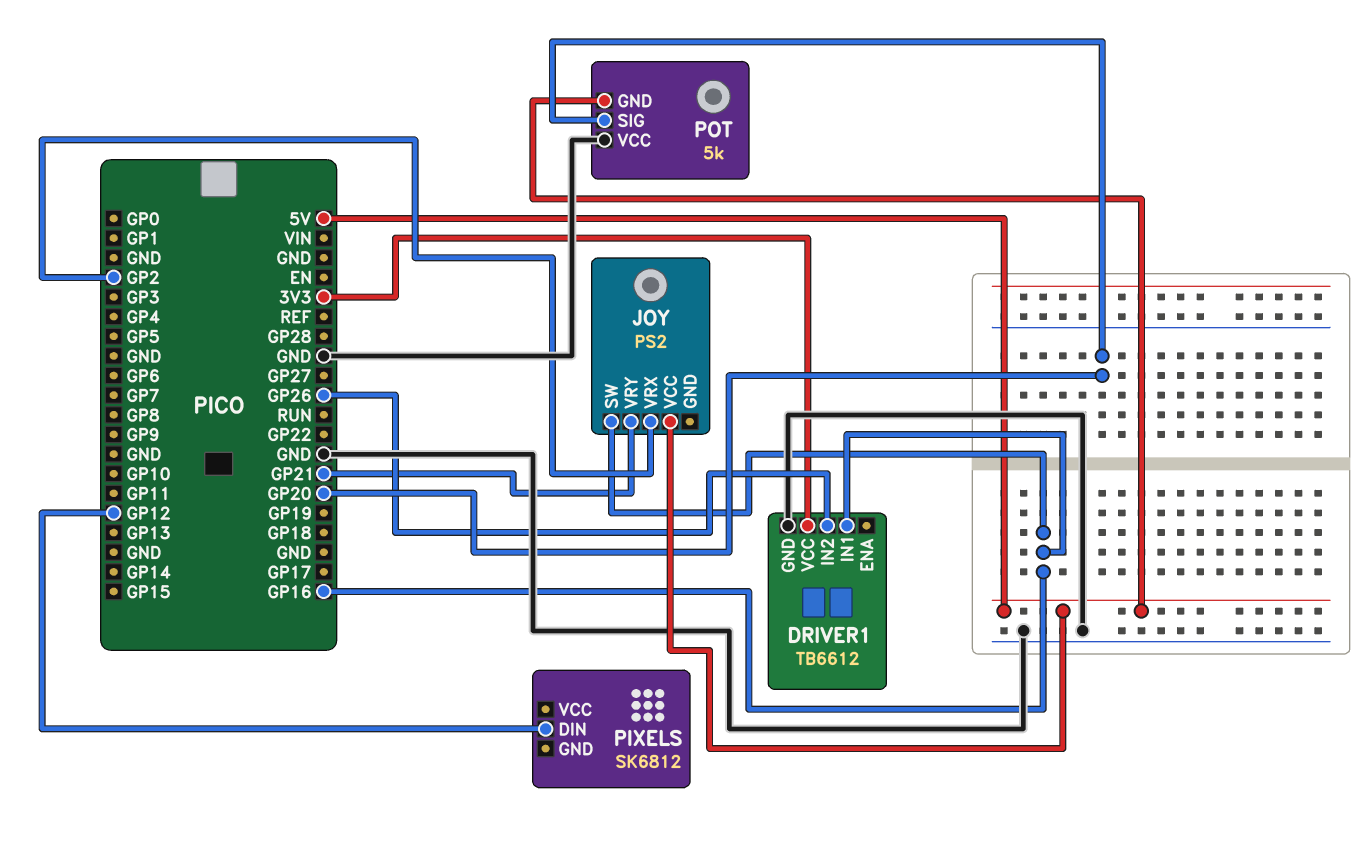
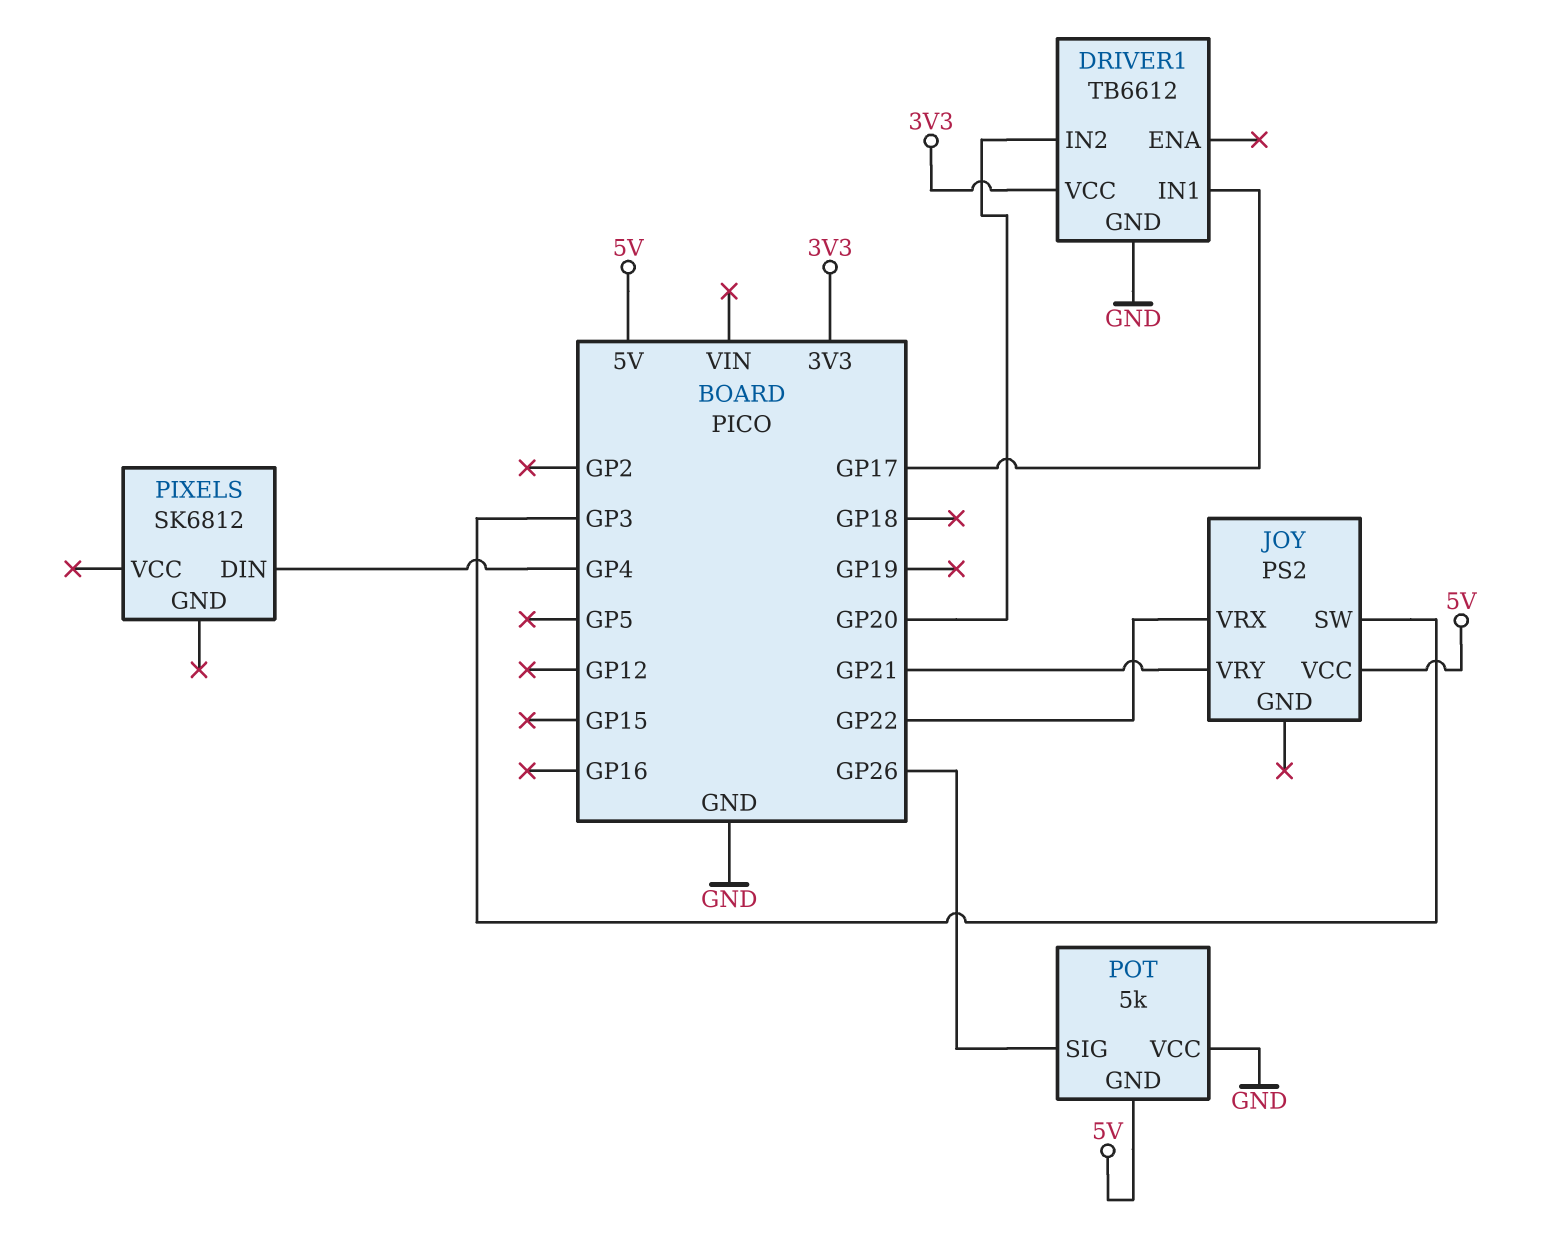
DRIVER1 pin IN1: GP16 -> GP17
DRIVER1 pin IN2: GP26 -> GP20
JOY pin SW: GP16 -> GP3
JOY pin VRX: GP2 -> GP22
PIXELS pin DIN: GP12 -> GP4
POT pin SIG: GP20 -> GP26

